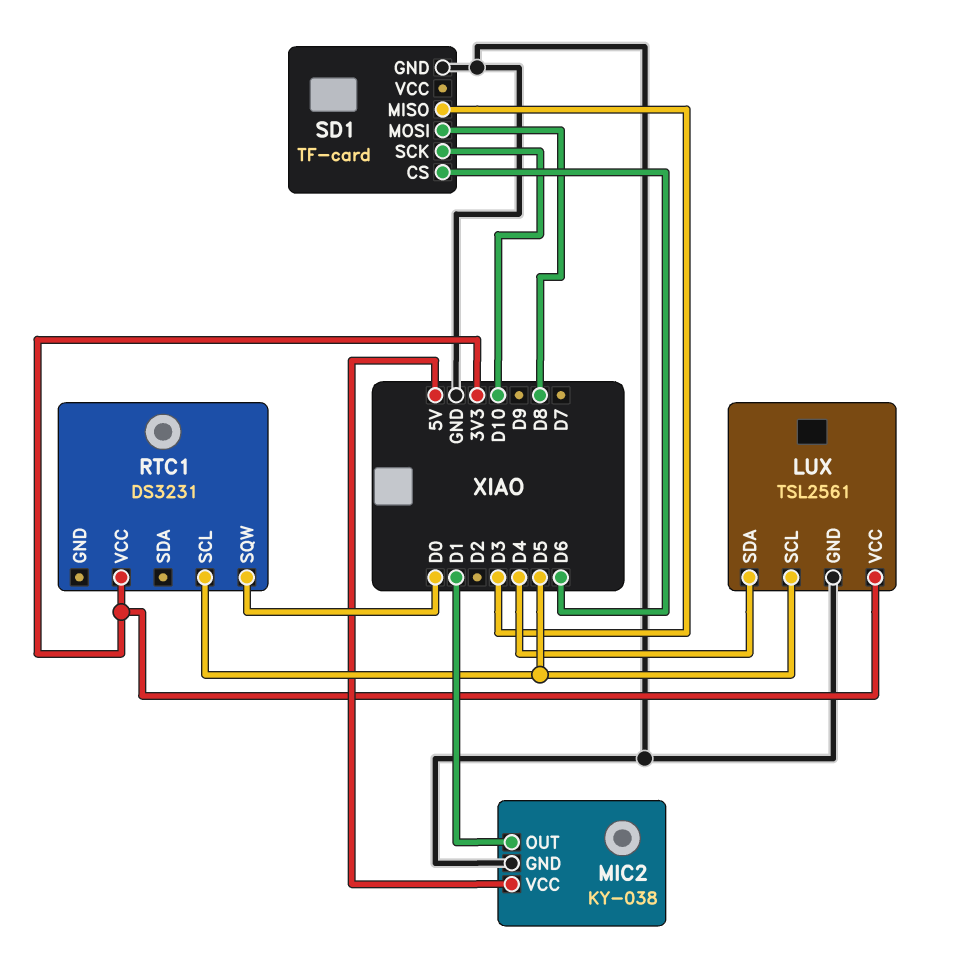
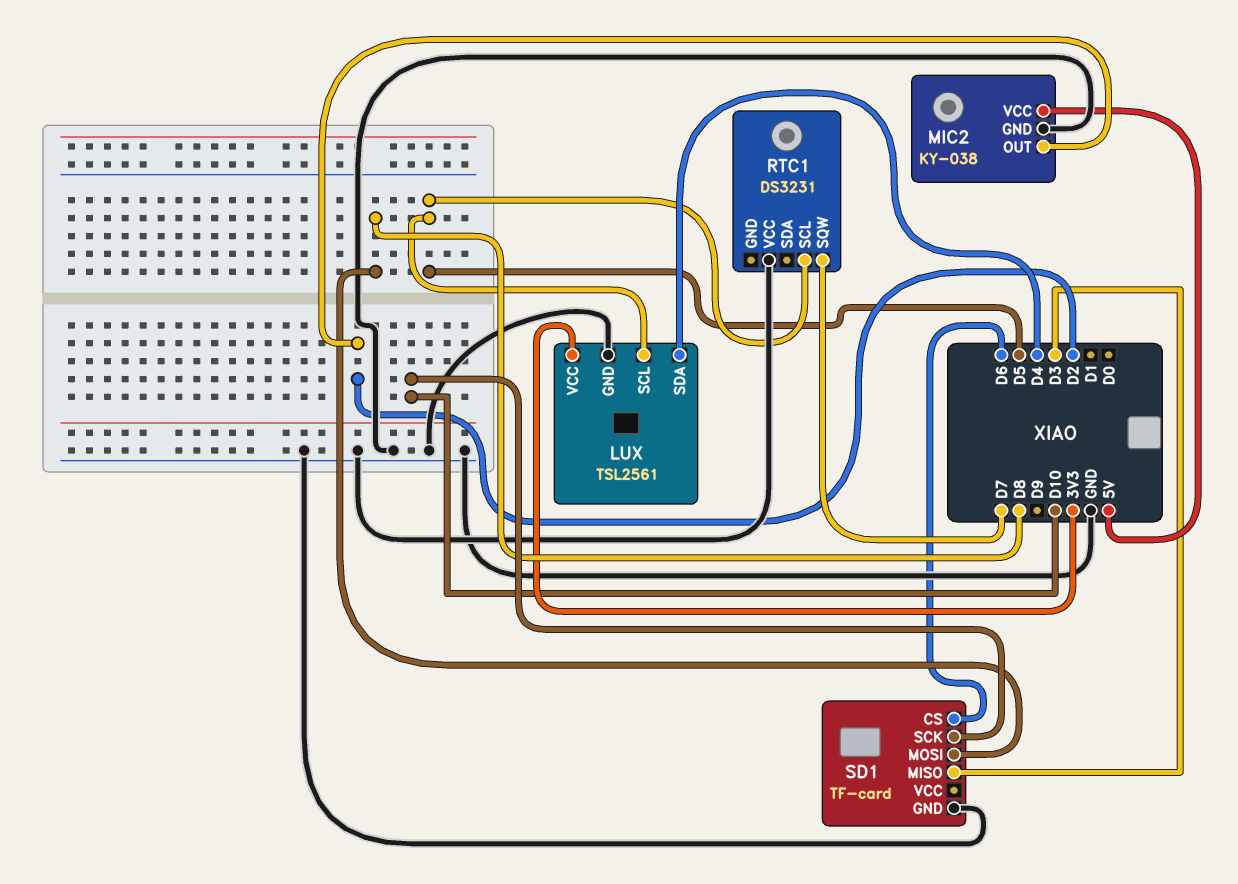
MIC2 pin OUT: D1 -> D2
RTC1 pin SQW: D0 -> D7
RTC1 pin VCC: 3V3 -> GND

